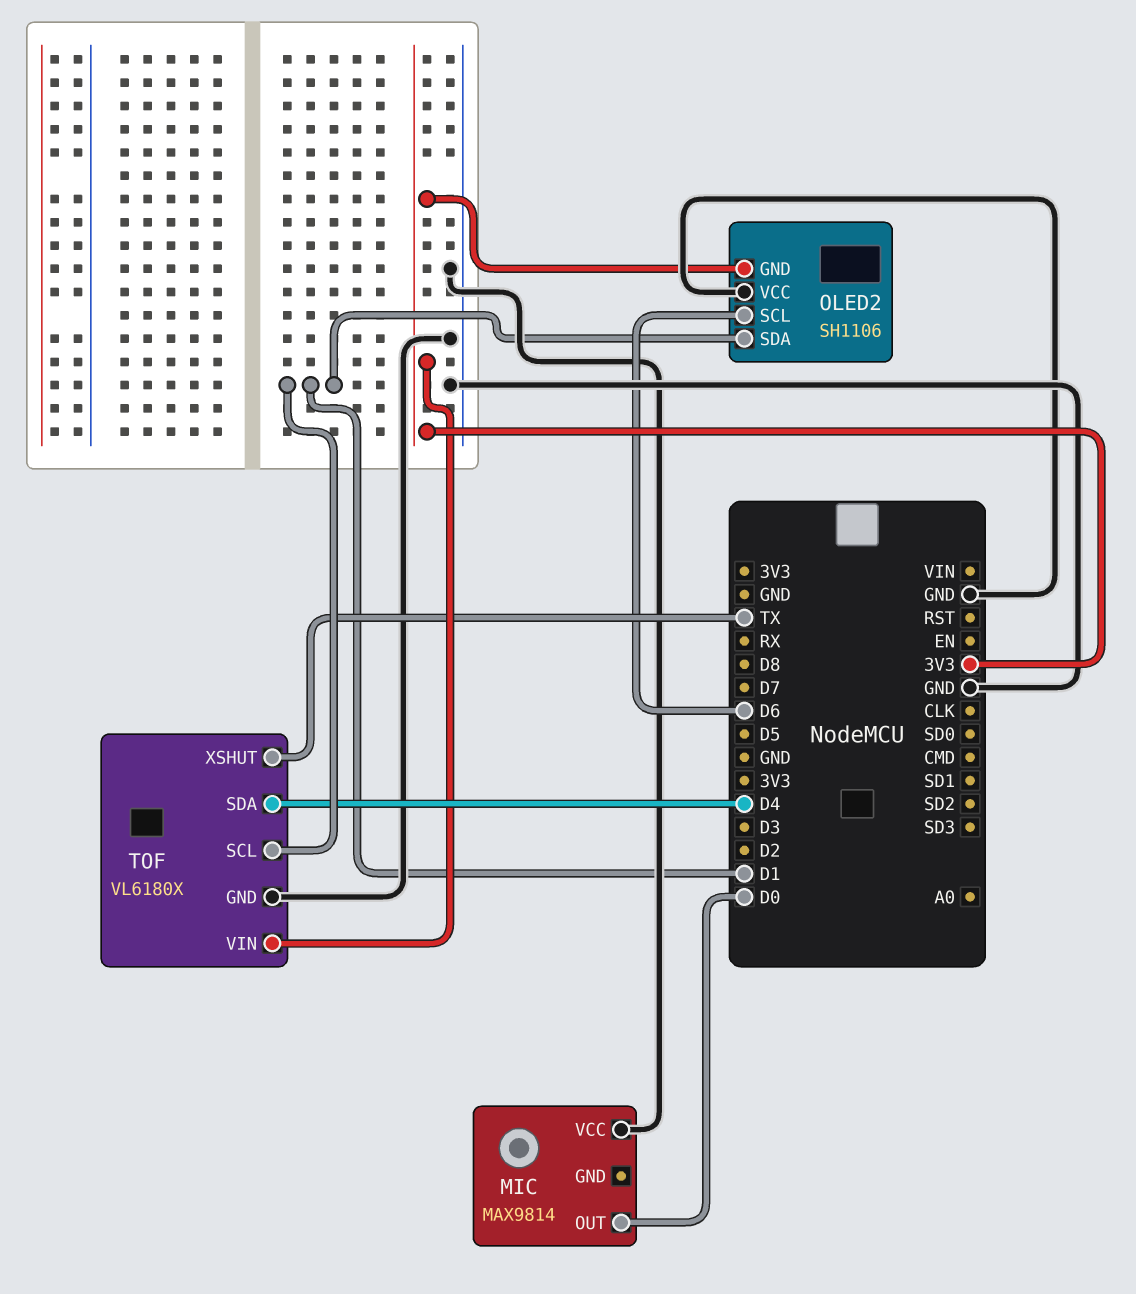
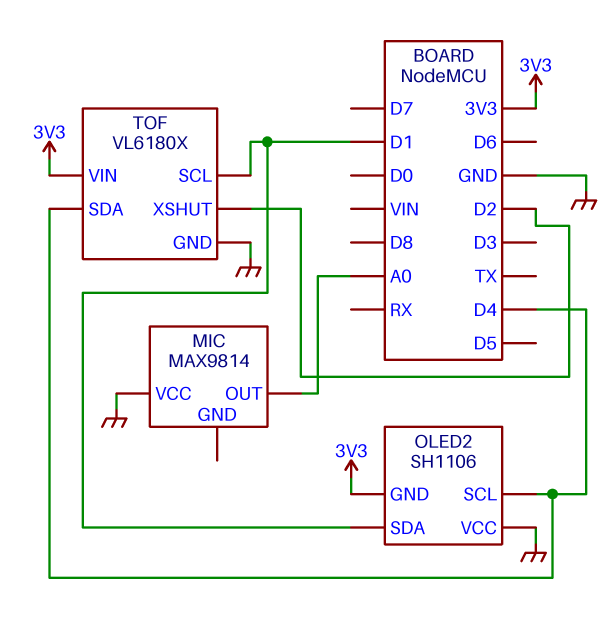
MIC pin OUT: D0 -> A0
OLED2 pin SCL: D6 -> D4
TOF pin XSHUT: TX -> D2

